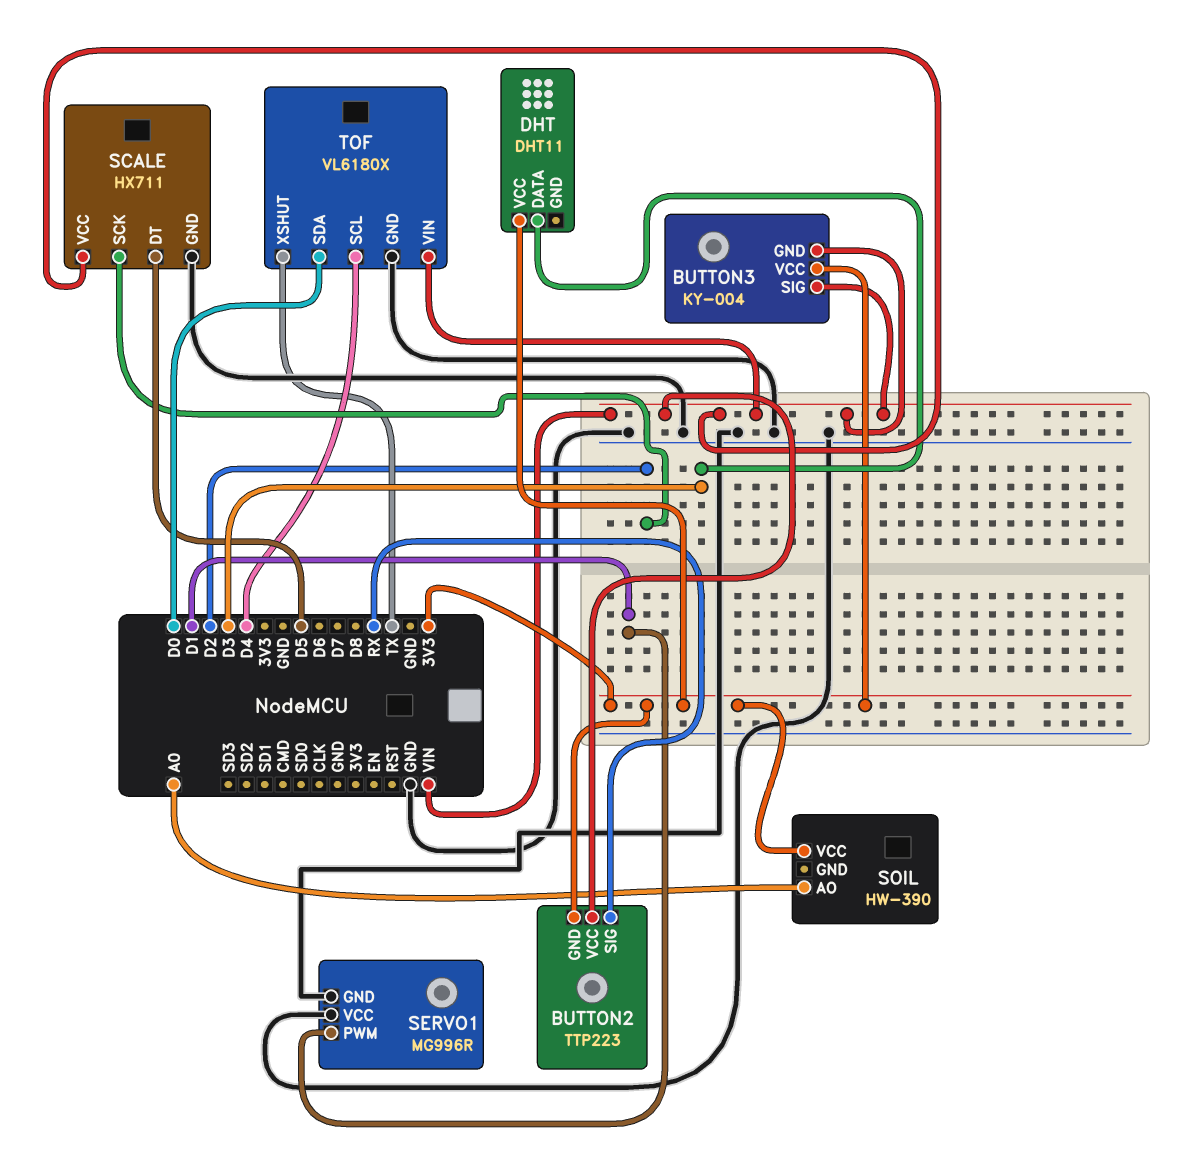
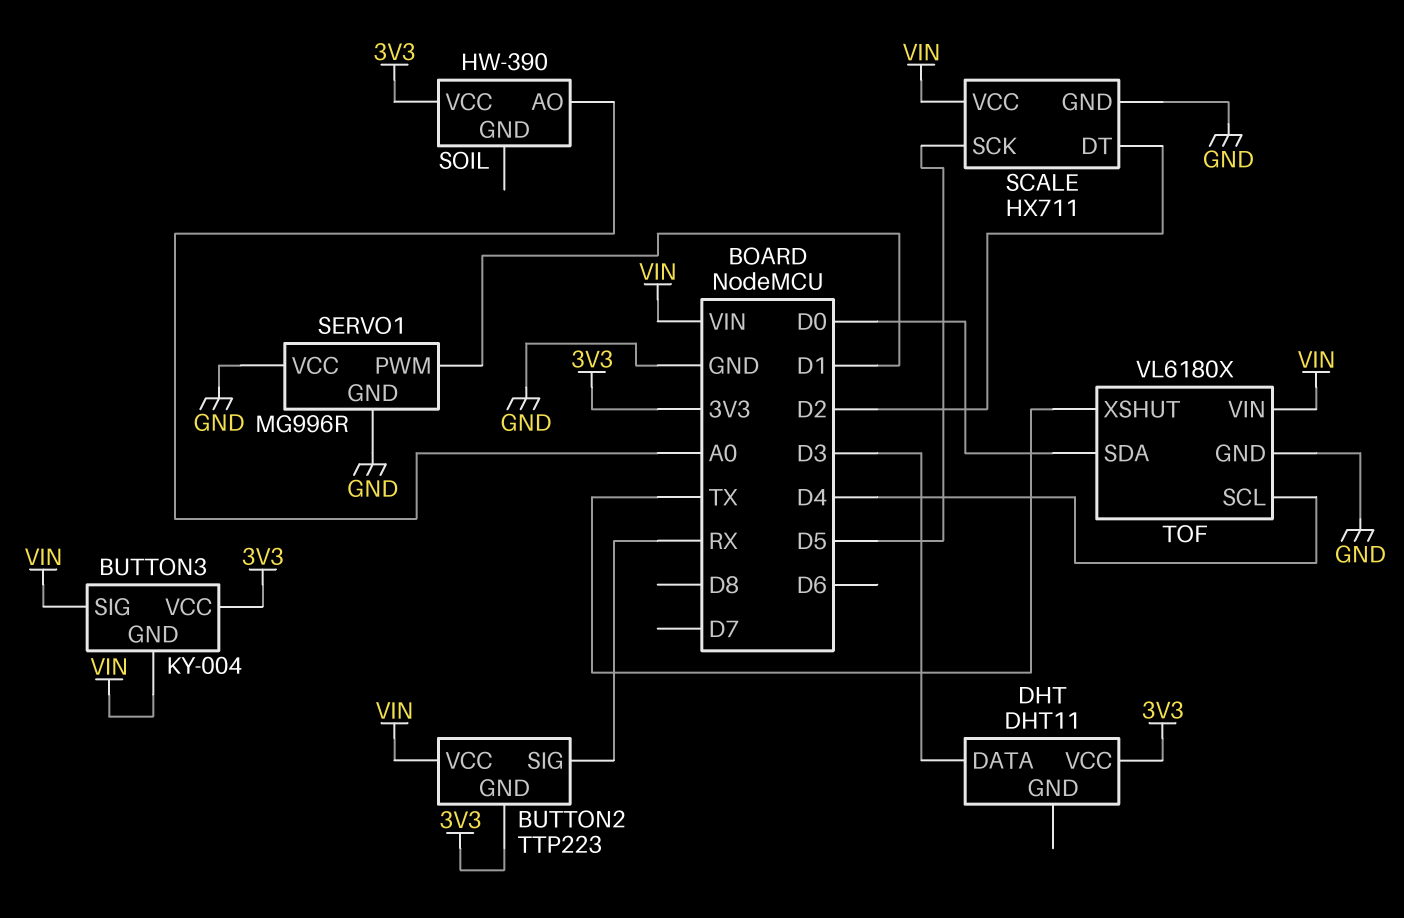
SCALE pin DT: D5 -> D2
SCALE pin SCK: D2 -> D5

